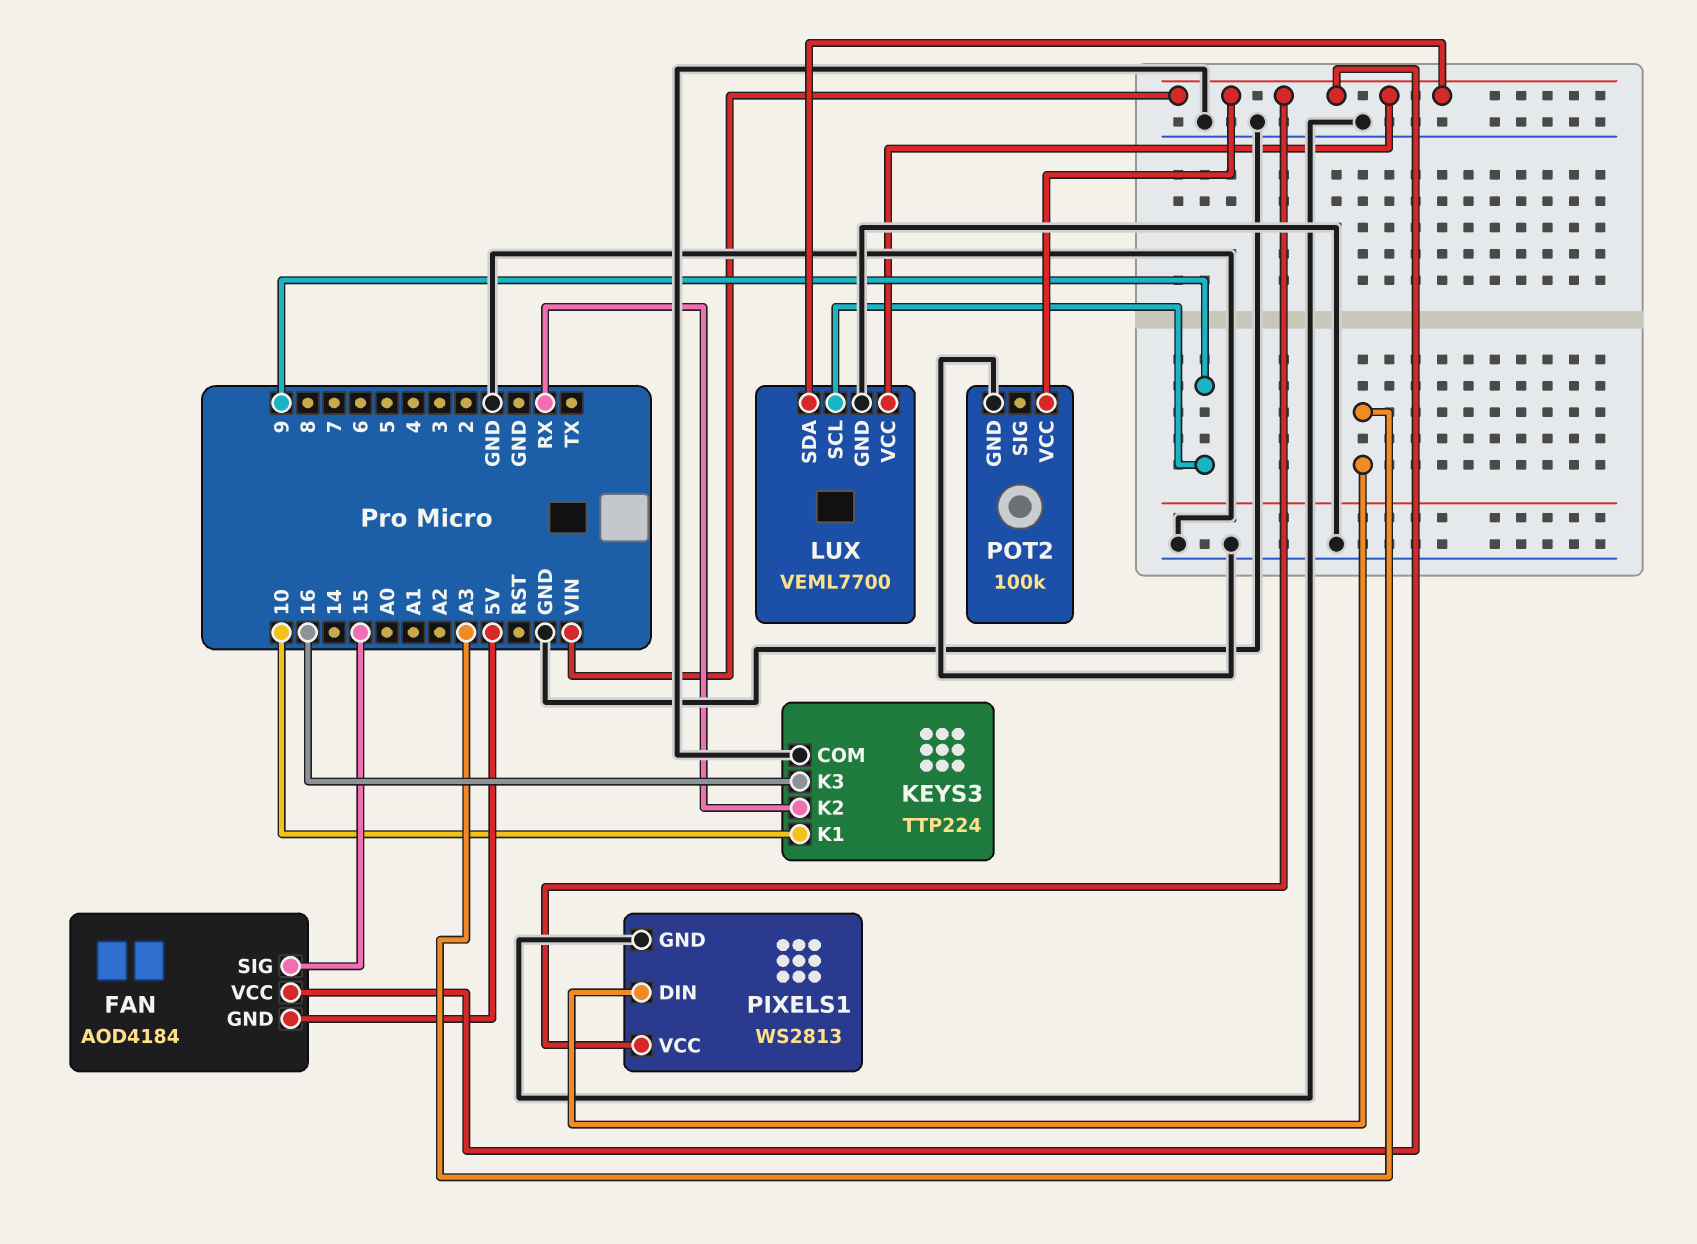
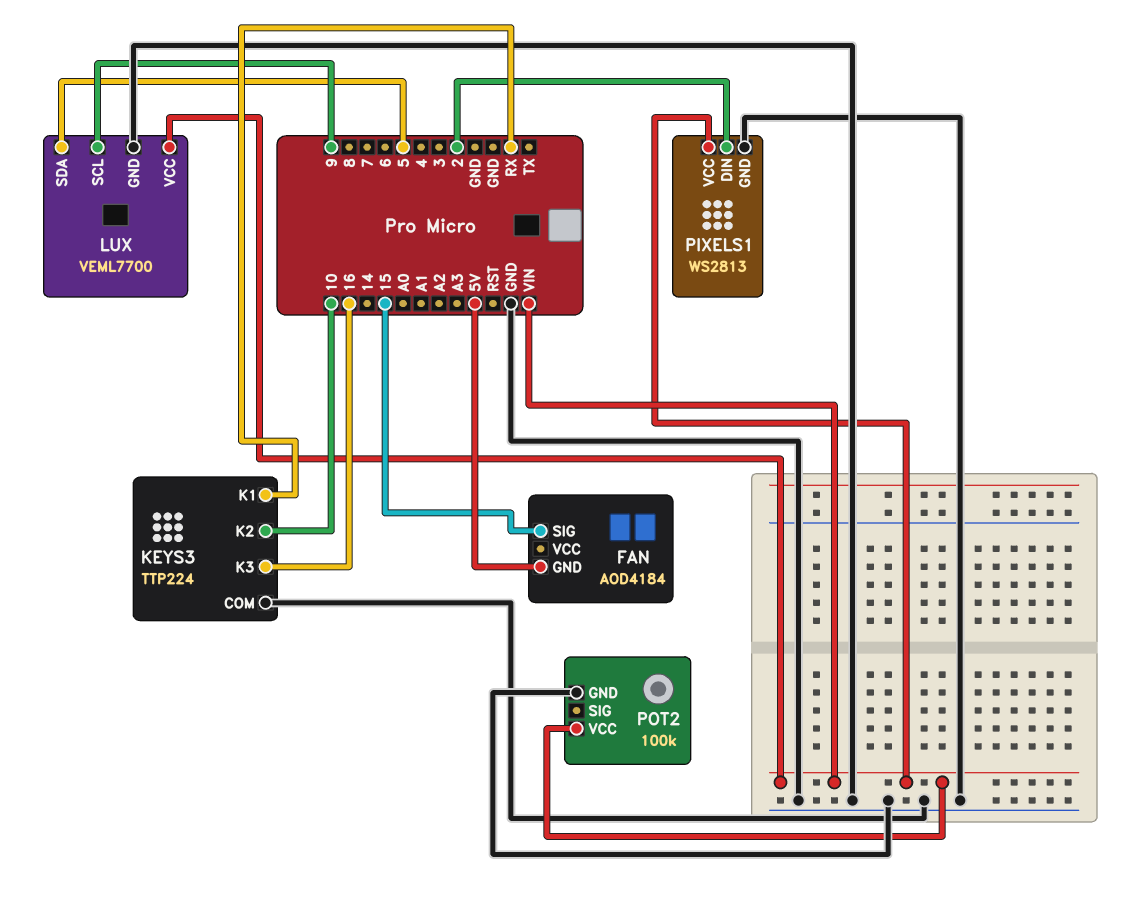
FAN pin VCC: VIN -> none
KEYS3 pin K1: 10 -> RX
KEYS3 pin K2: RX -> 10
LUX pin SDA: VIN -> 5
PIXELS1 pin DIN: A3 -> 2

